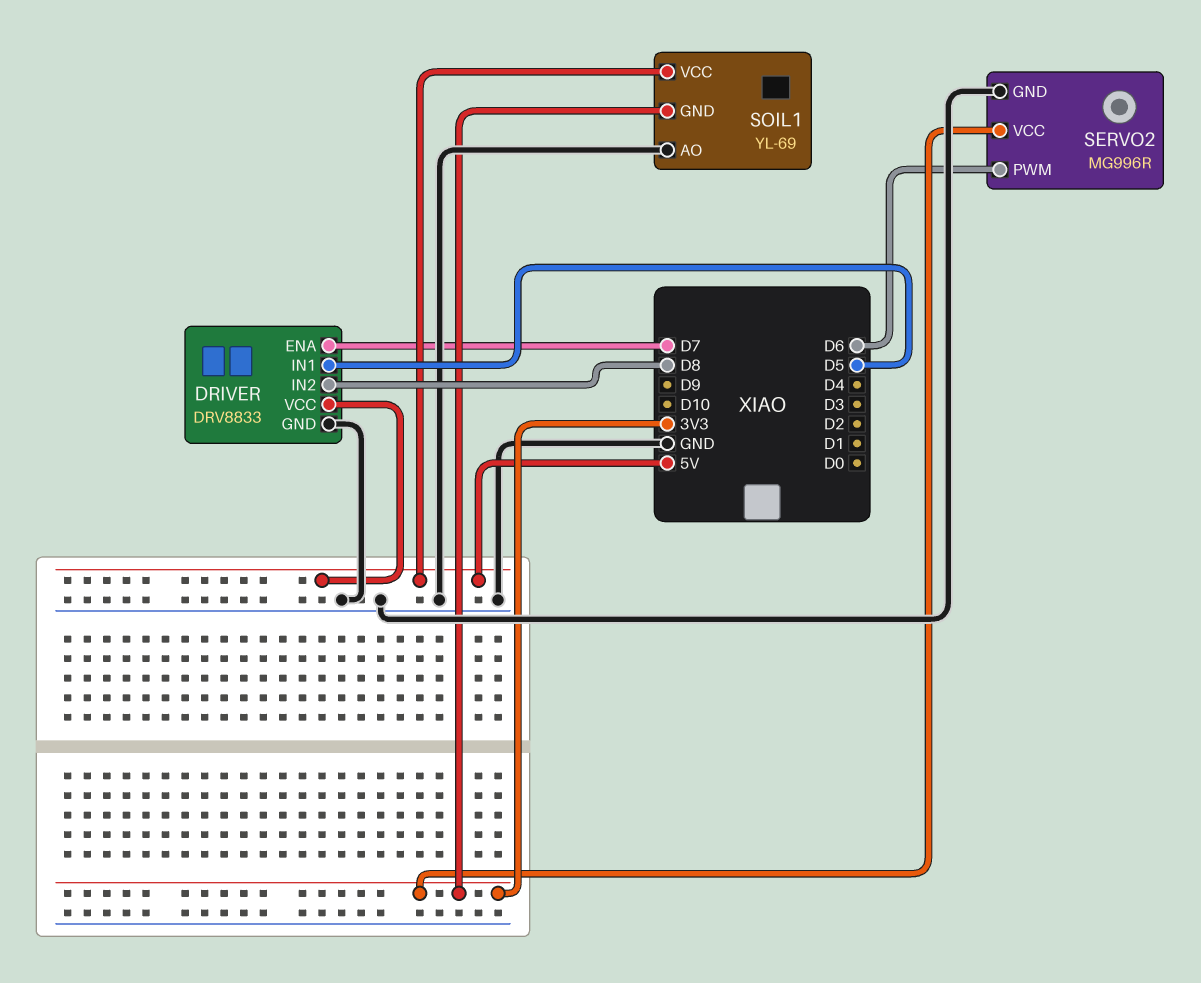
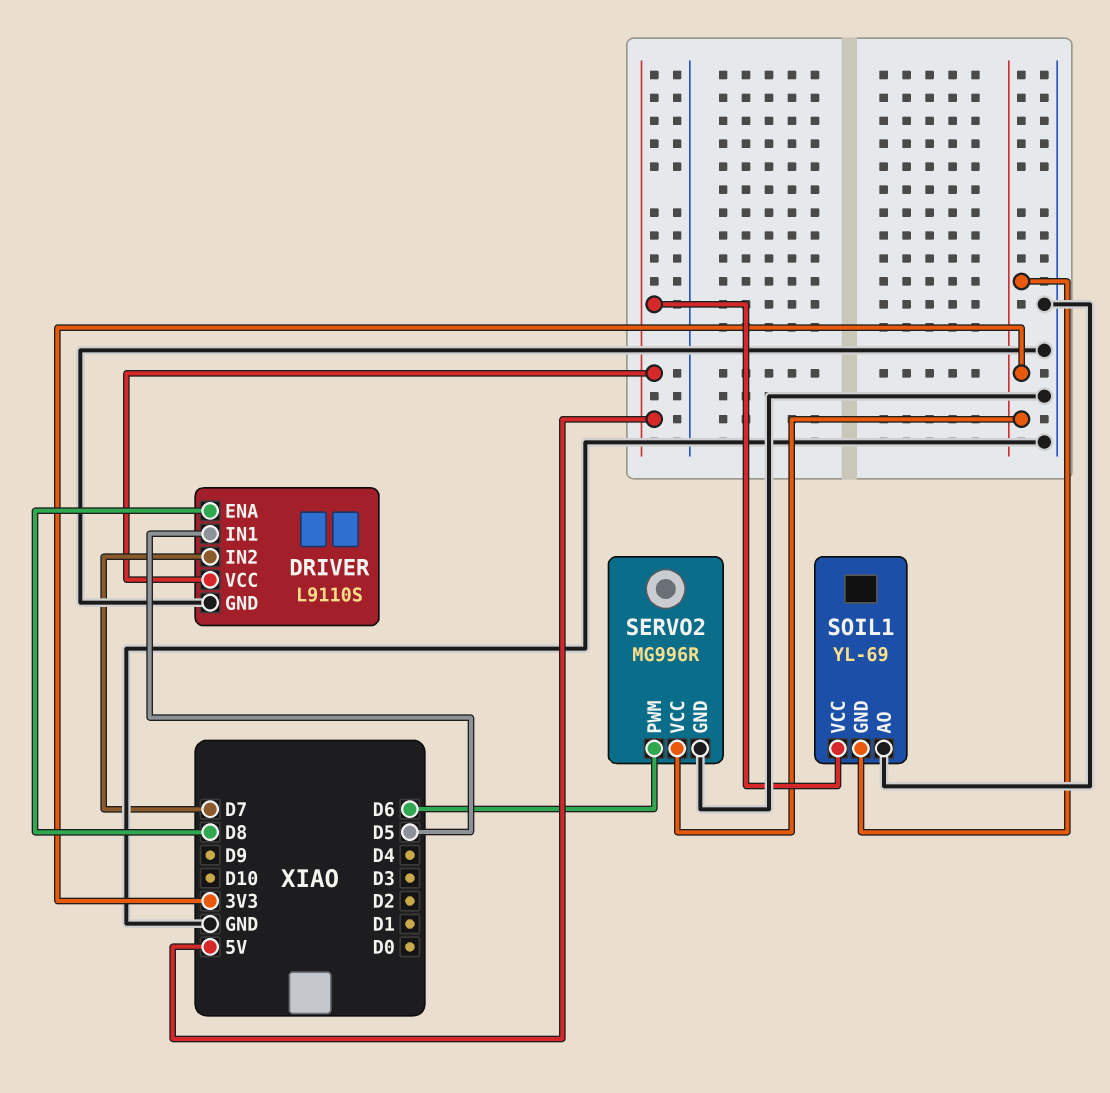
DRIVER: DRV8833 -> L9110S
DRIVER pin ENA: D7 -> D8
DRIVER pin IN2: D8 -> D7

